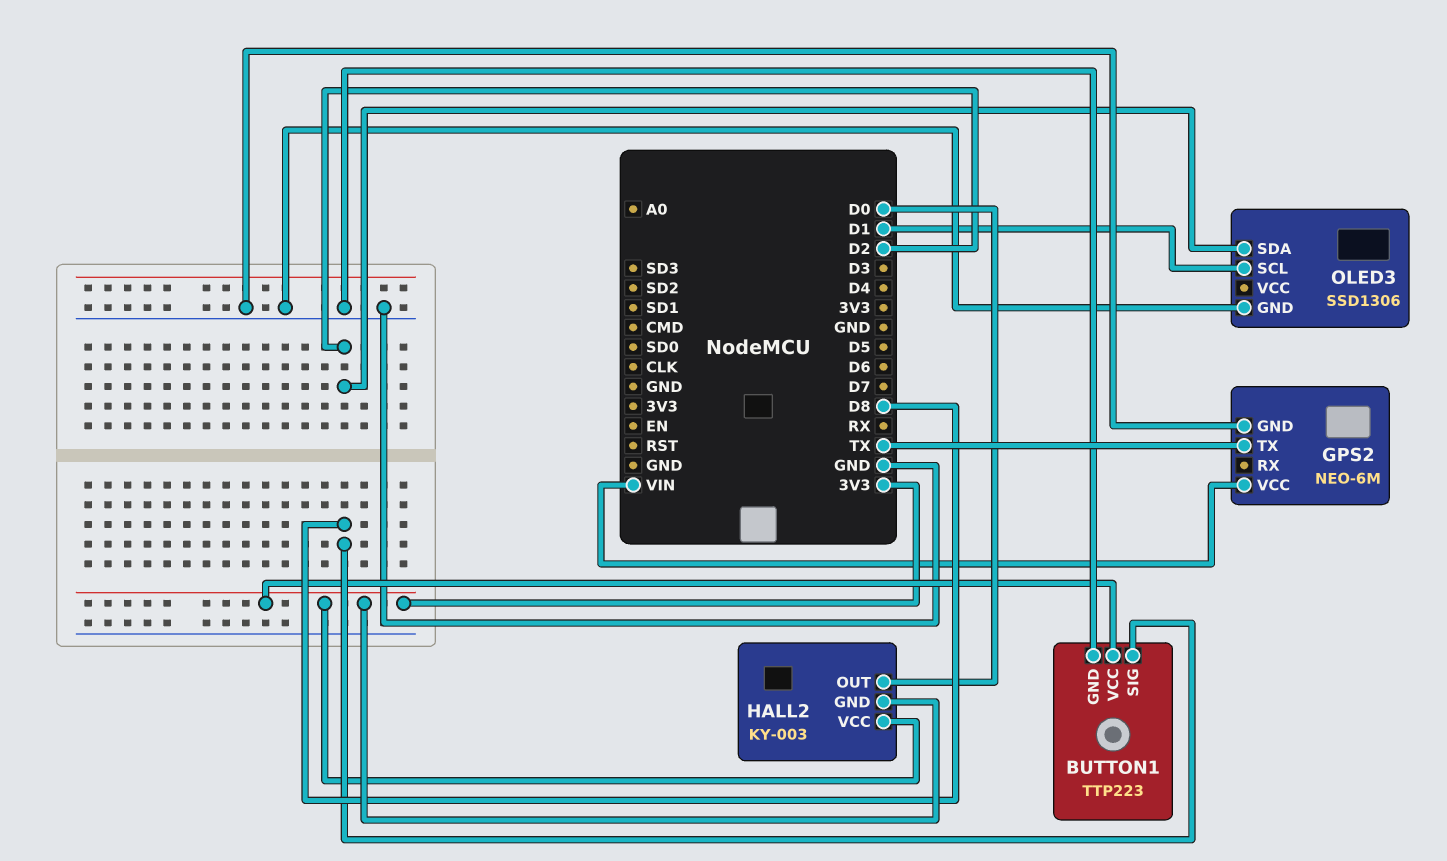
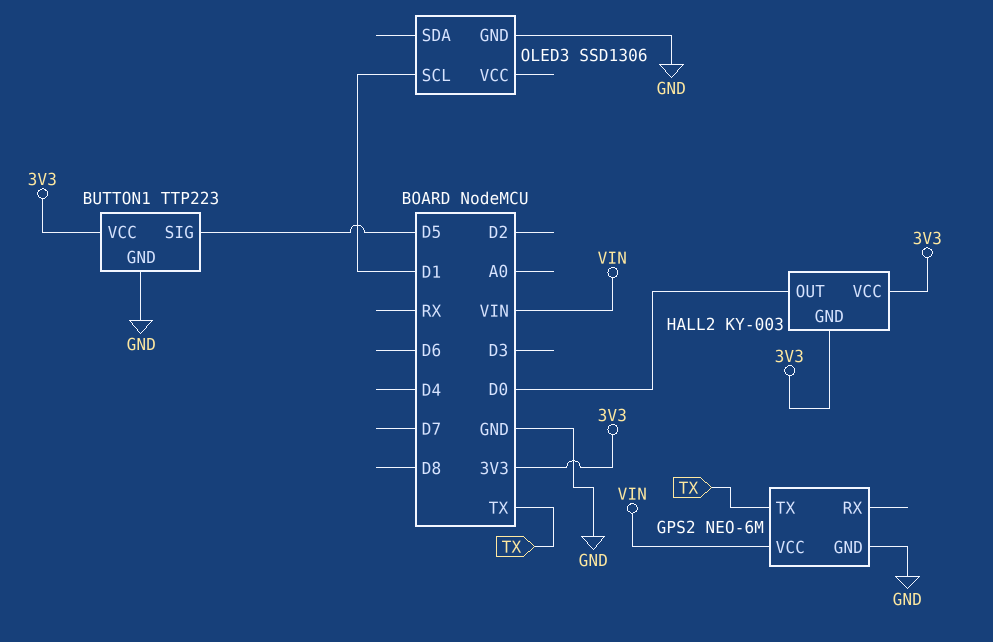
BUTTON1 pin SIG: D8 -> D5
OLED3 pin SDA: D2 -> none

